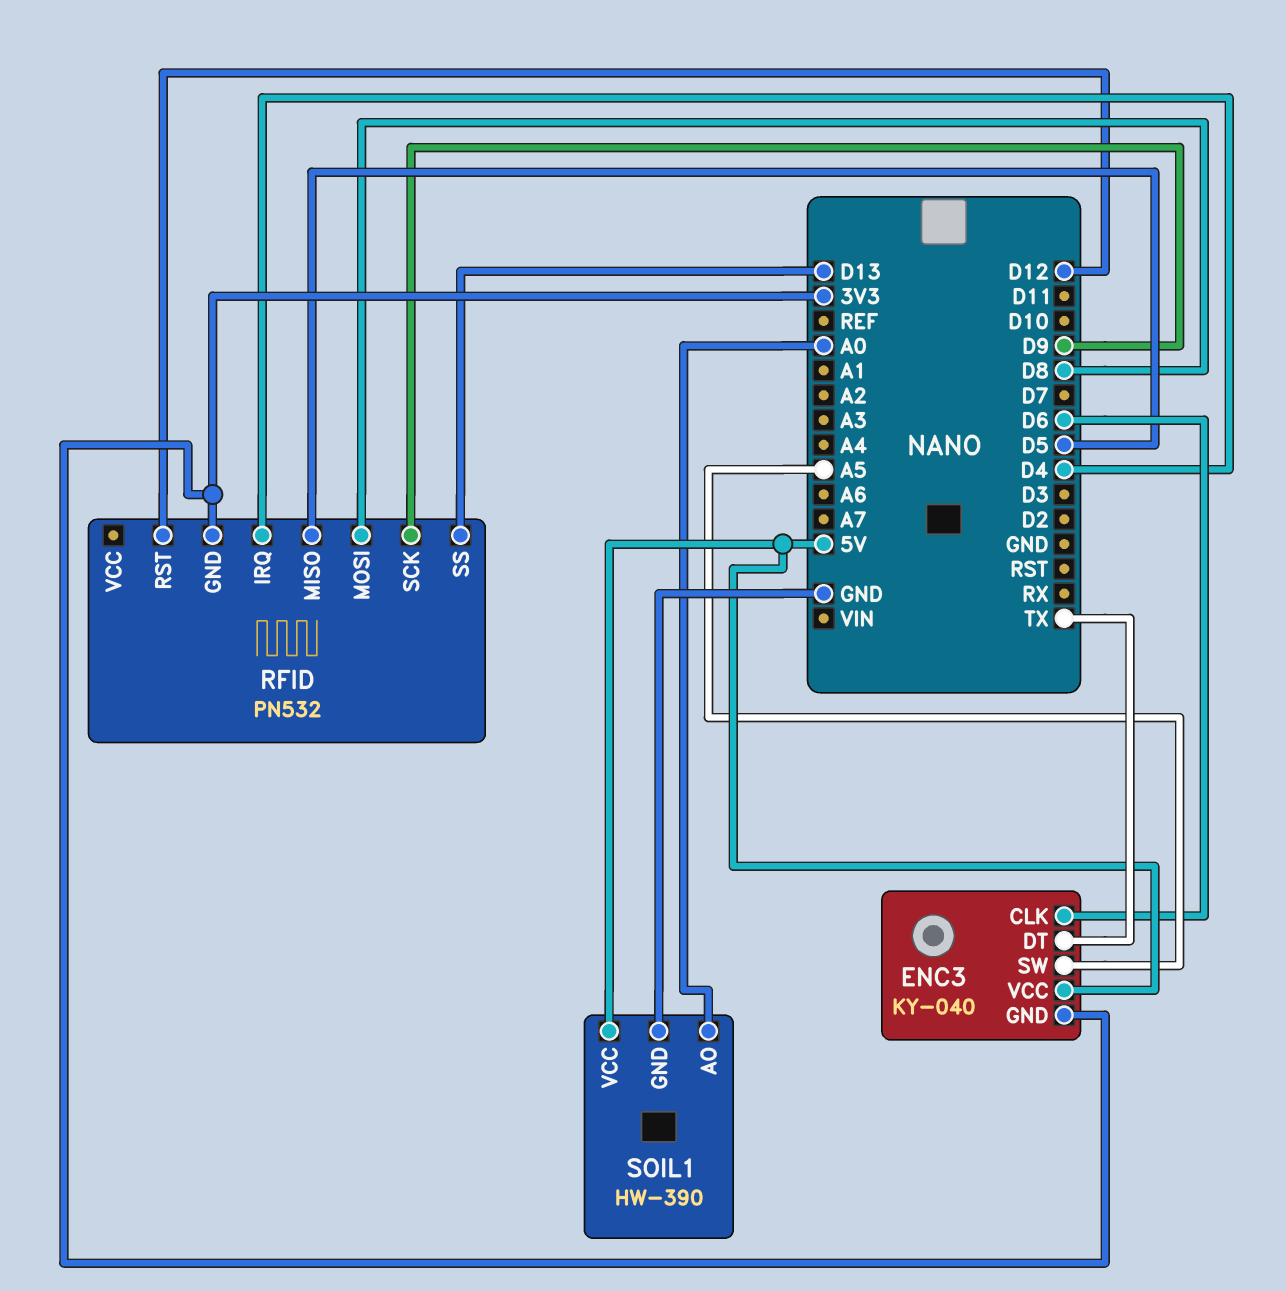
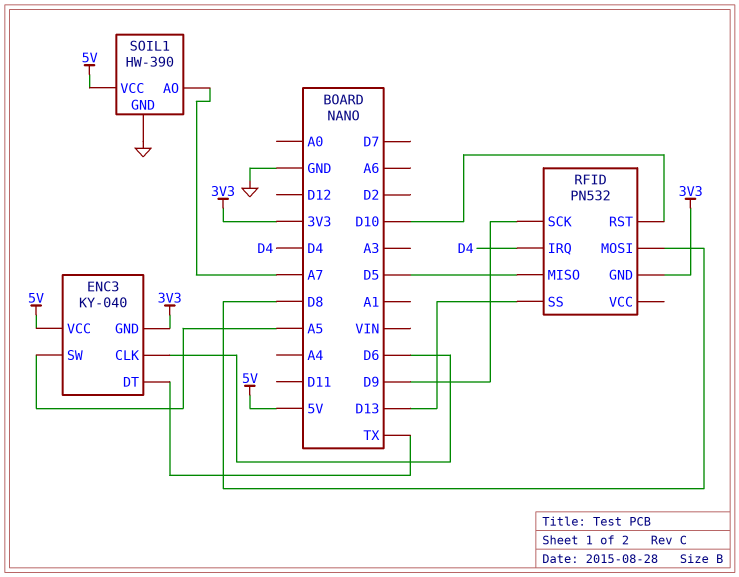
RFID pin RST: D12 -> D10
SOIL1 pin AO: A0 -> A7

